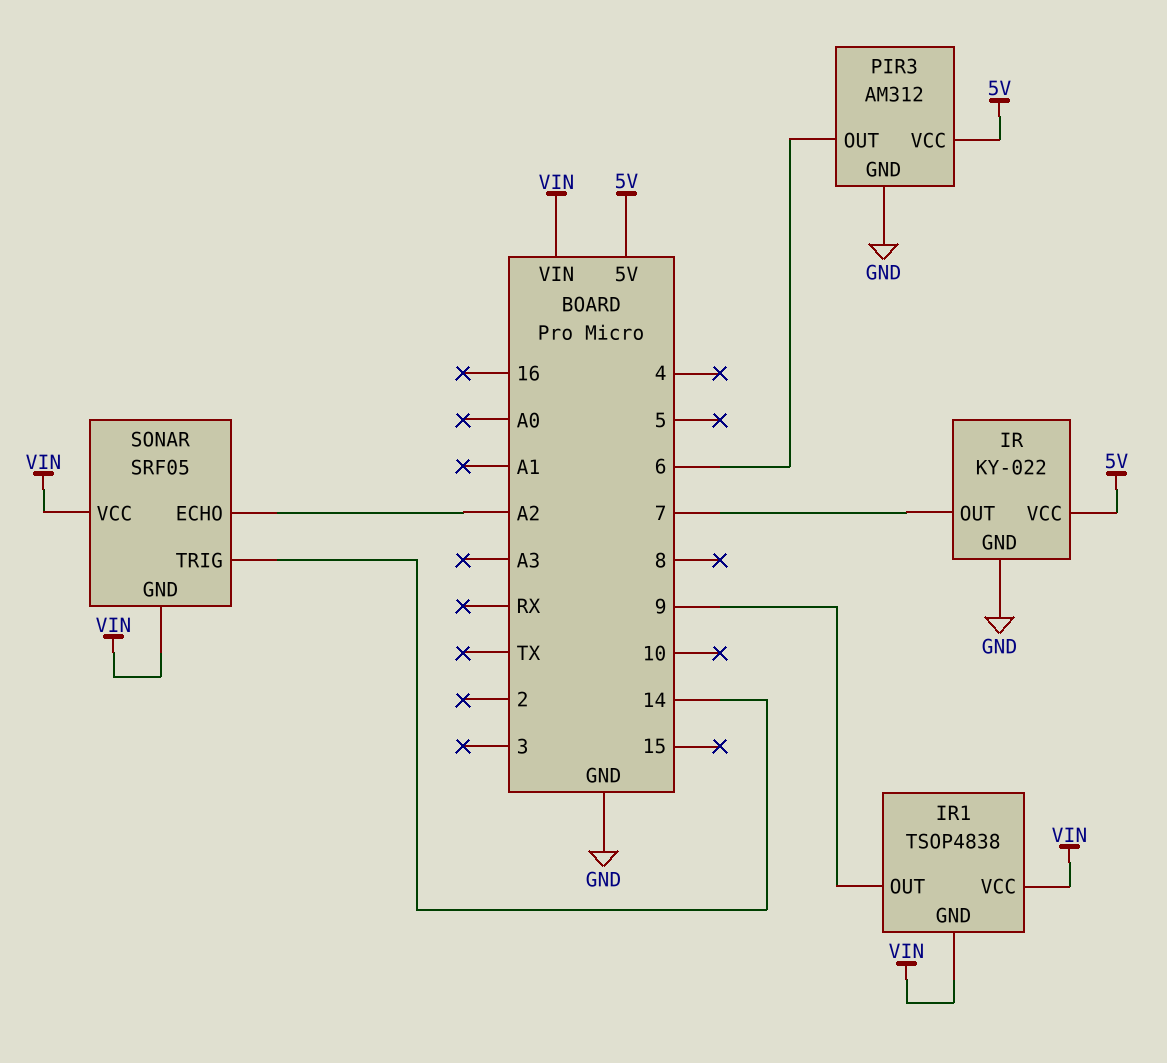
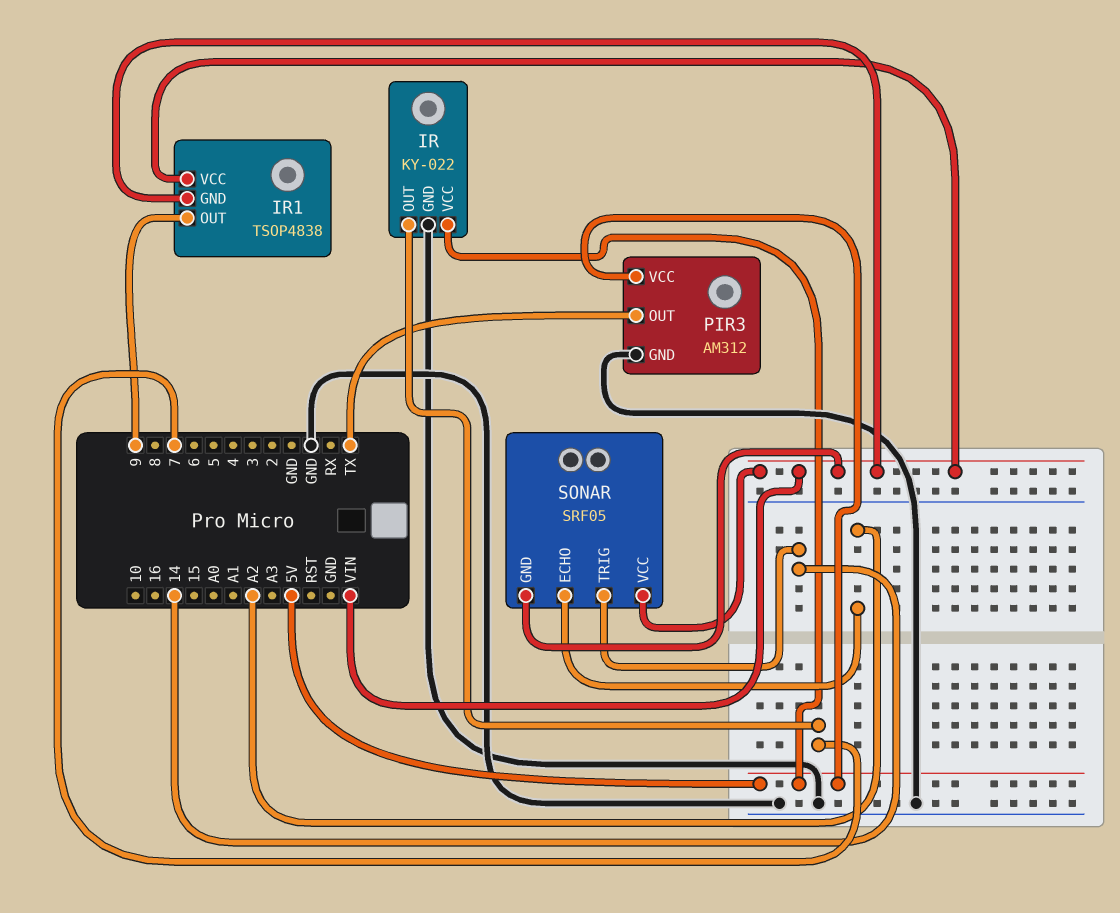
PIR3 pin OUT: 6 -> TX

